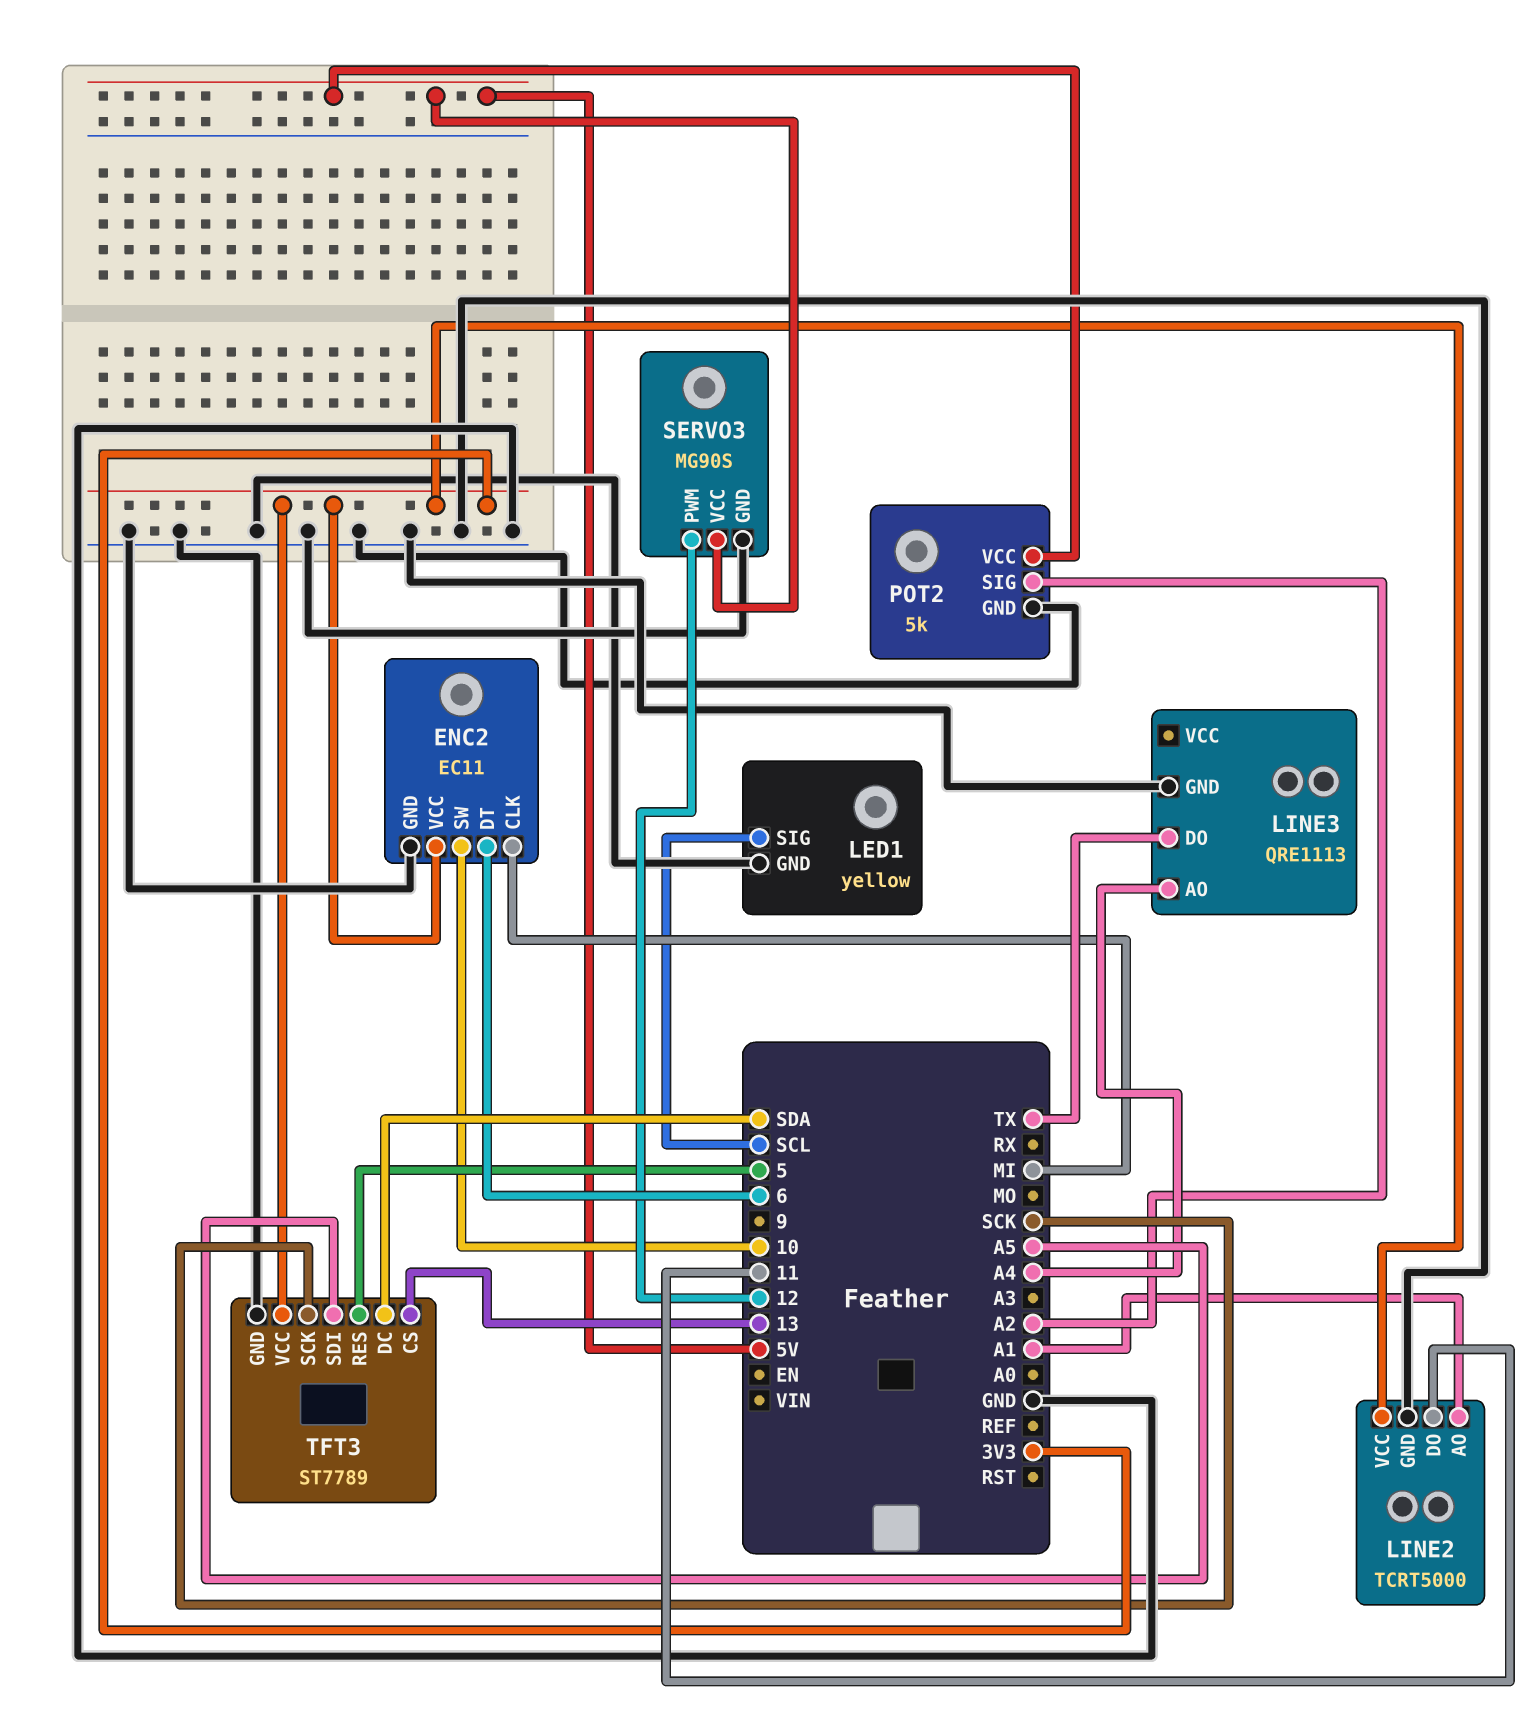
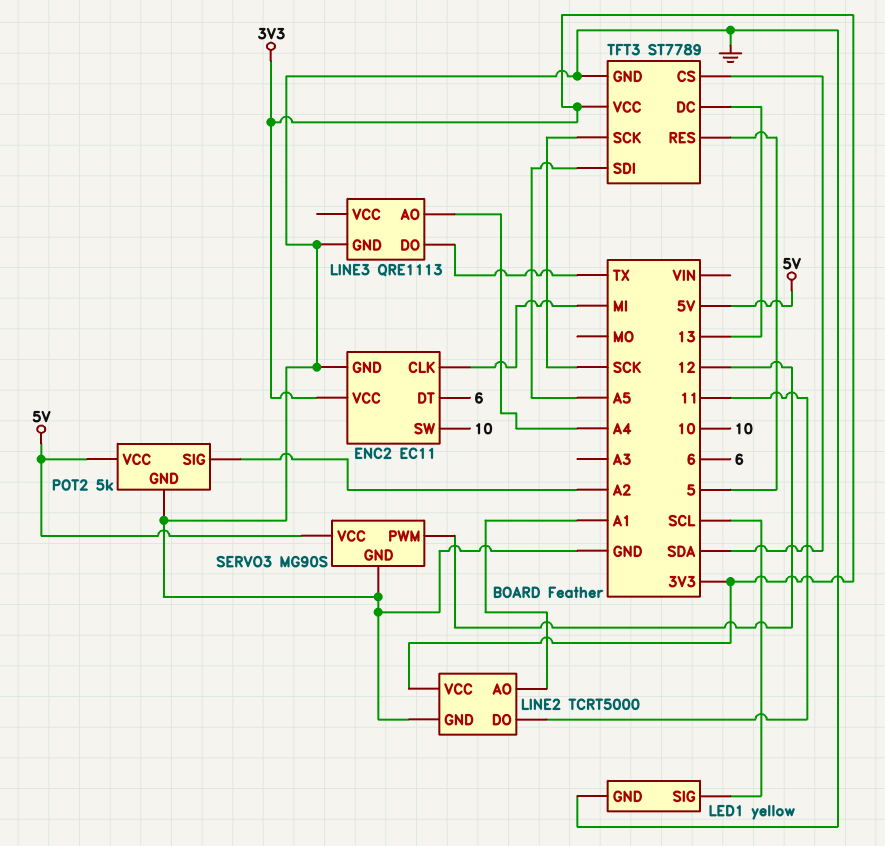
TFT3 pin CS: 13 -> SDA
TFT3 pin DC: SDA -> 13

